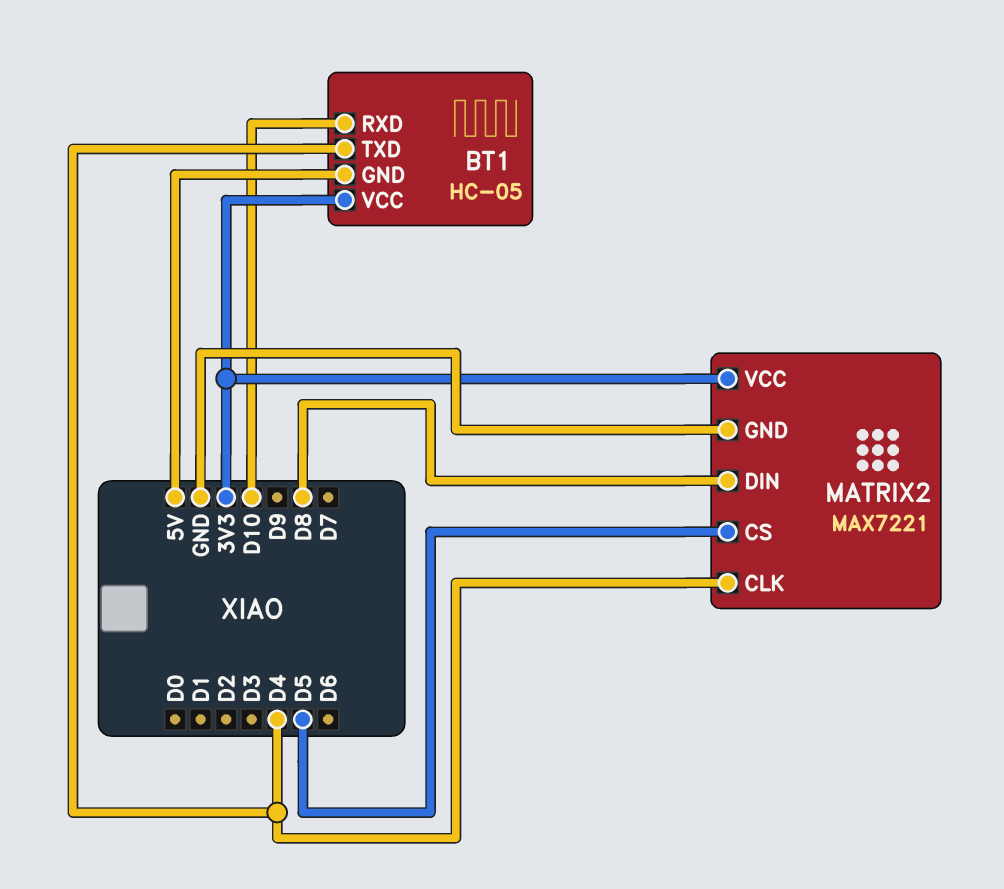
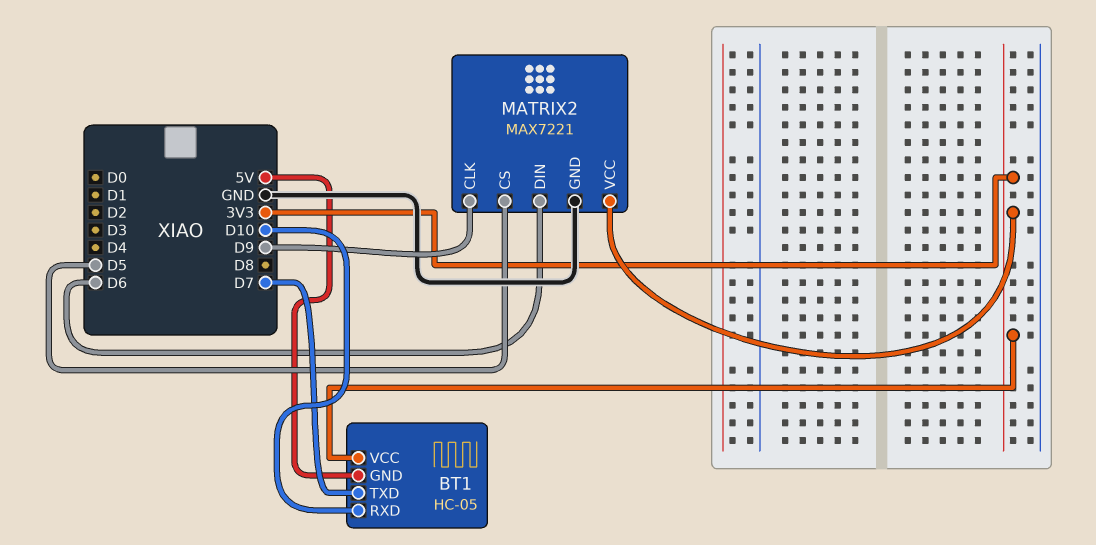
BT1 pin TXD: D4 -> D7
MATRIX2 pin CLK: D4 -> D9
MATRIX2 pin DIN: D8 -> D6

